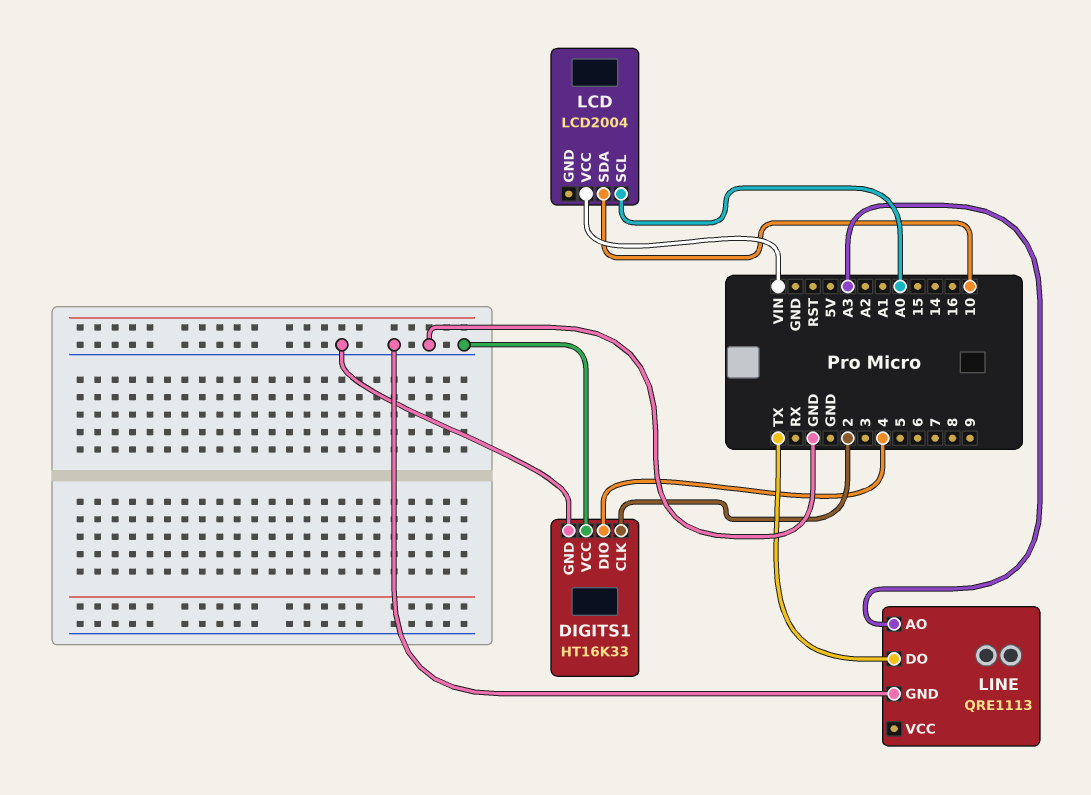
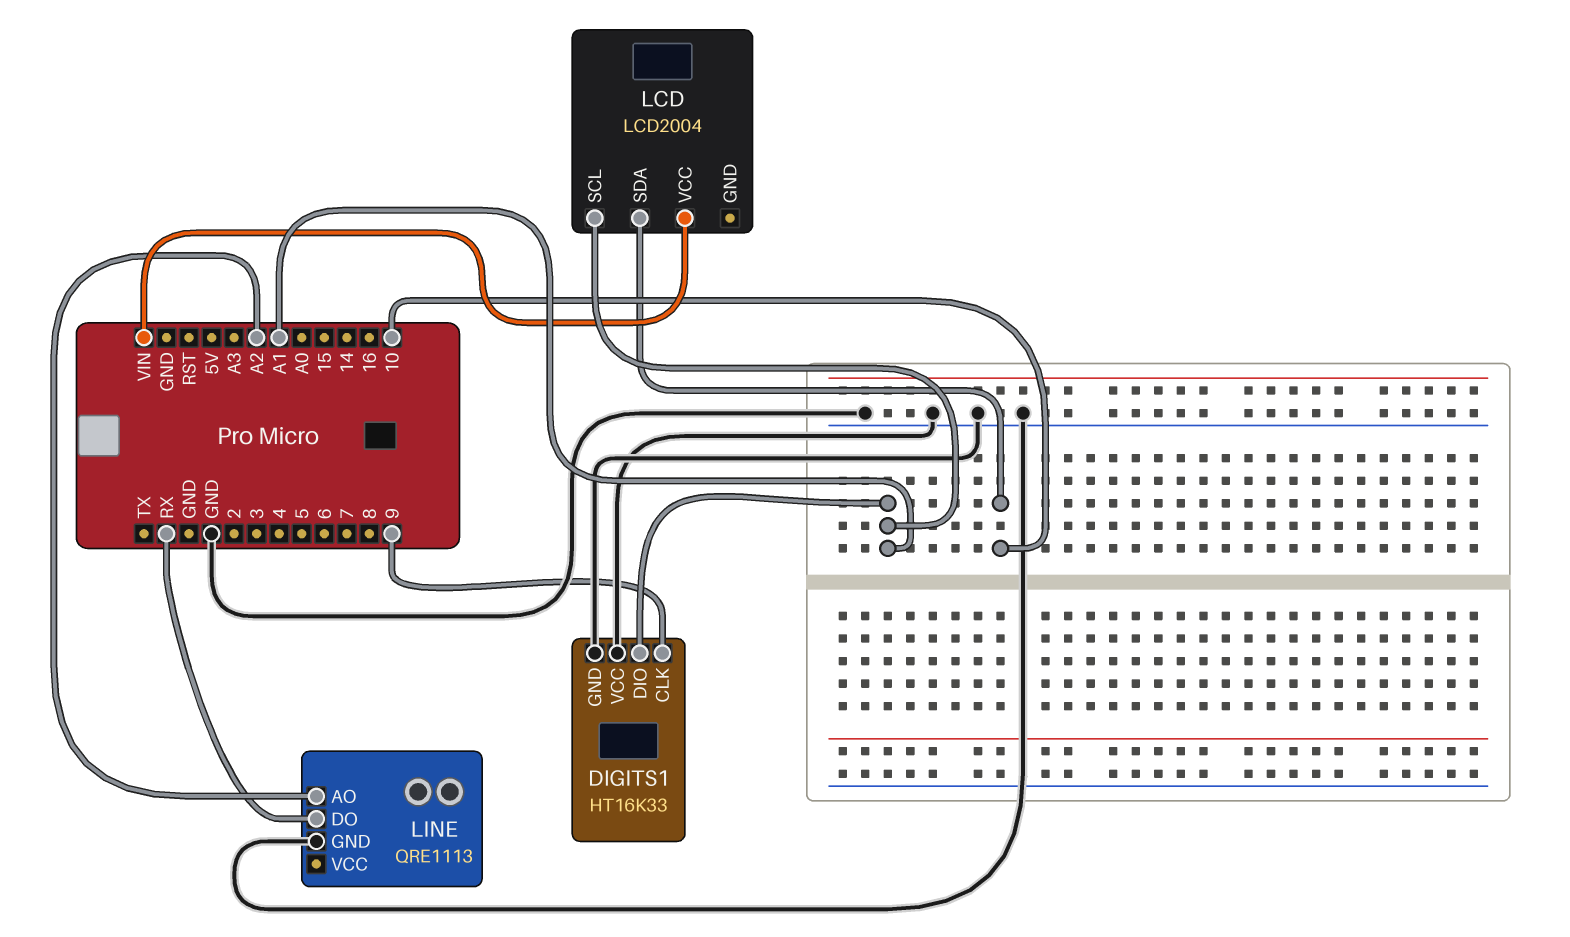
DIGITS1 pin CLK: 2 -> 9
DIGITS1 pin DIO: 4 -> A1
LCD pin SCL: A0 -> A1
LINE pin AO: A3 -> A2
LINE pin DO: TX -> RX

